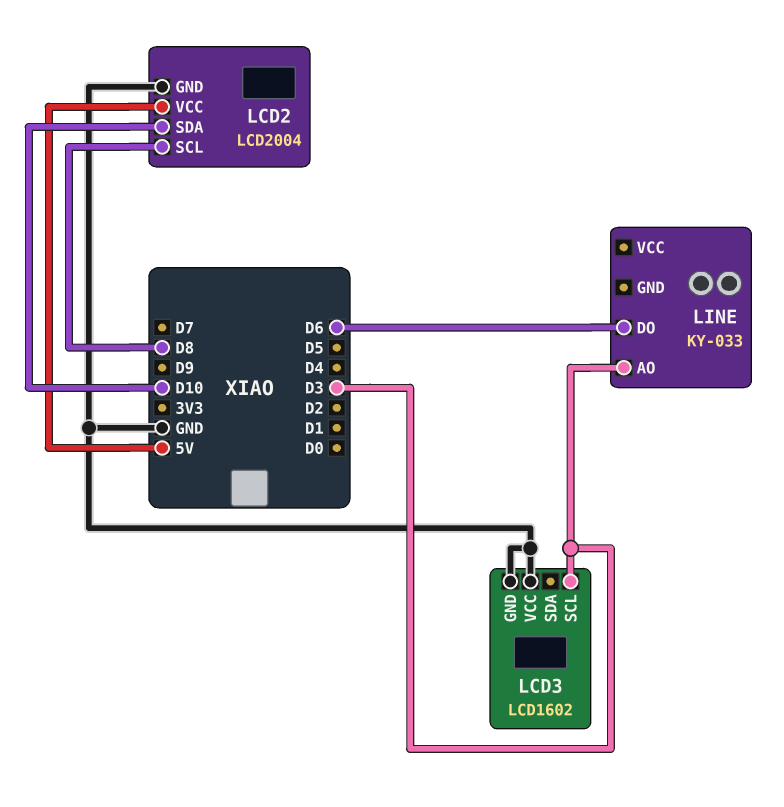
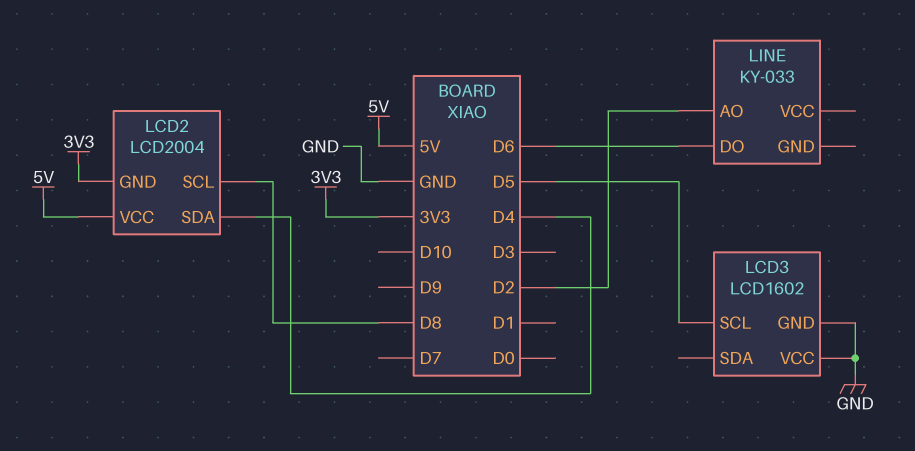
LCD2 pin GND: GND -> 3V3
LCD2 pin SDA: D10 -> D4
LCD3 pin SCL: D3 -> D5
LINE pin AO: D3 -> D2

